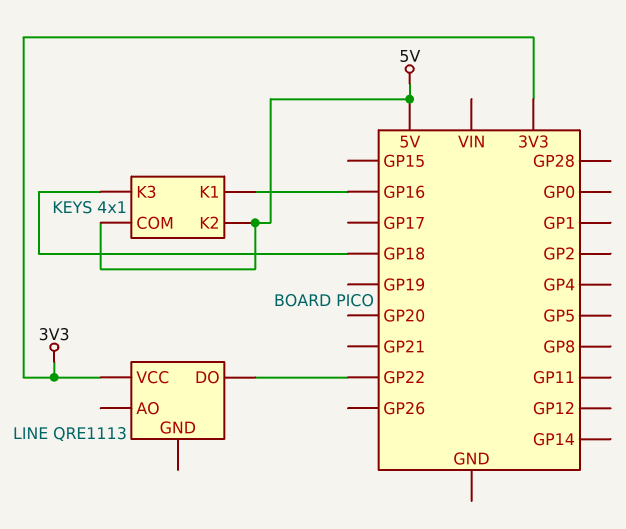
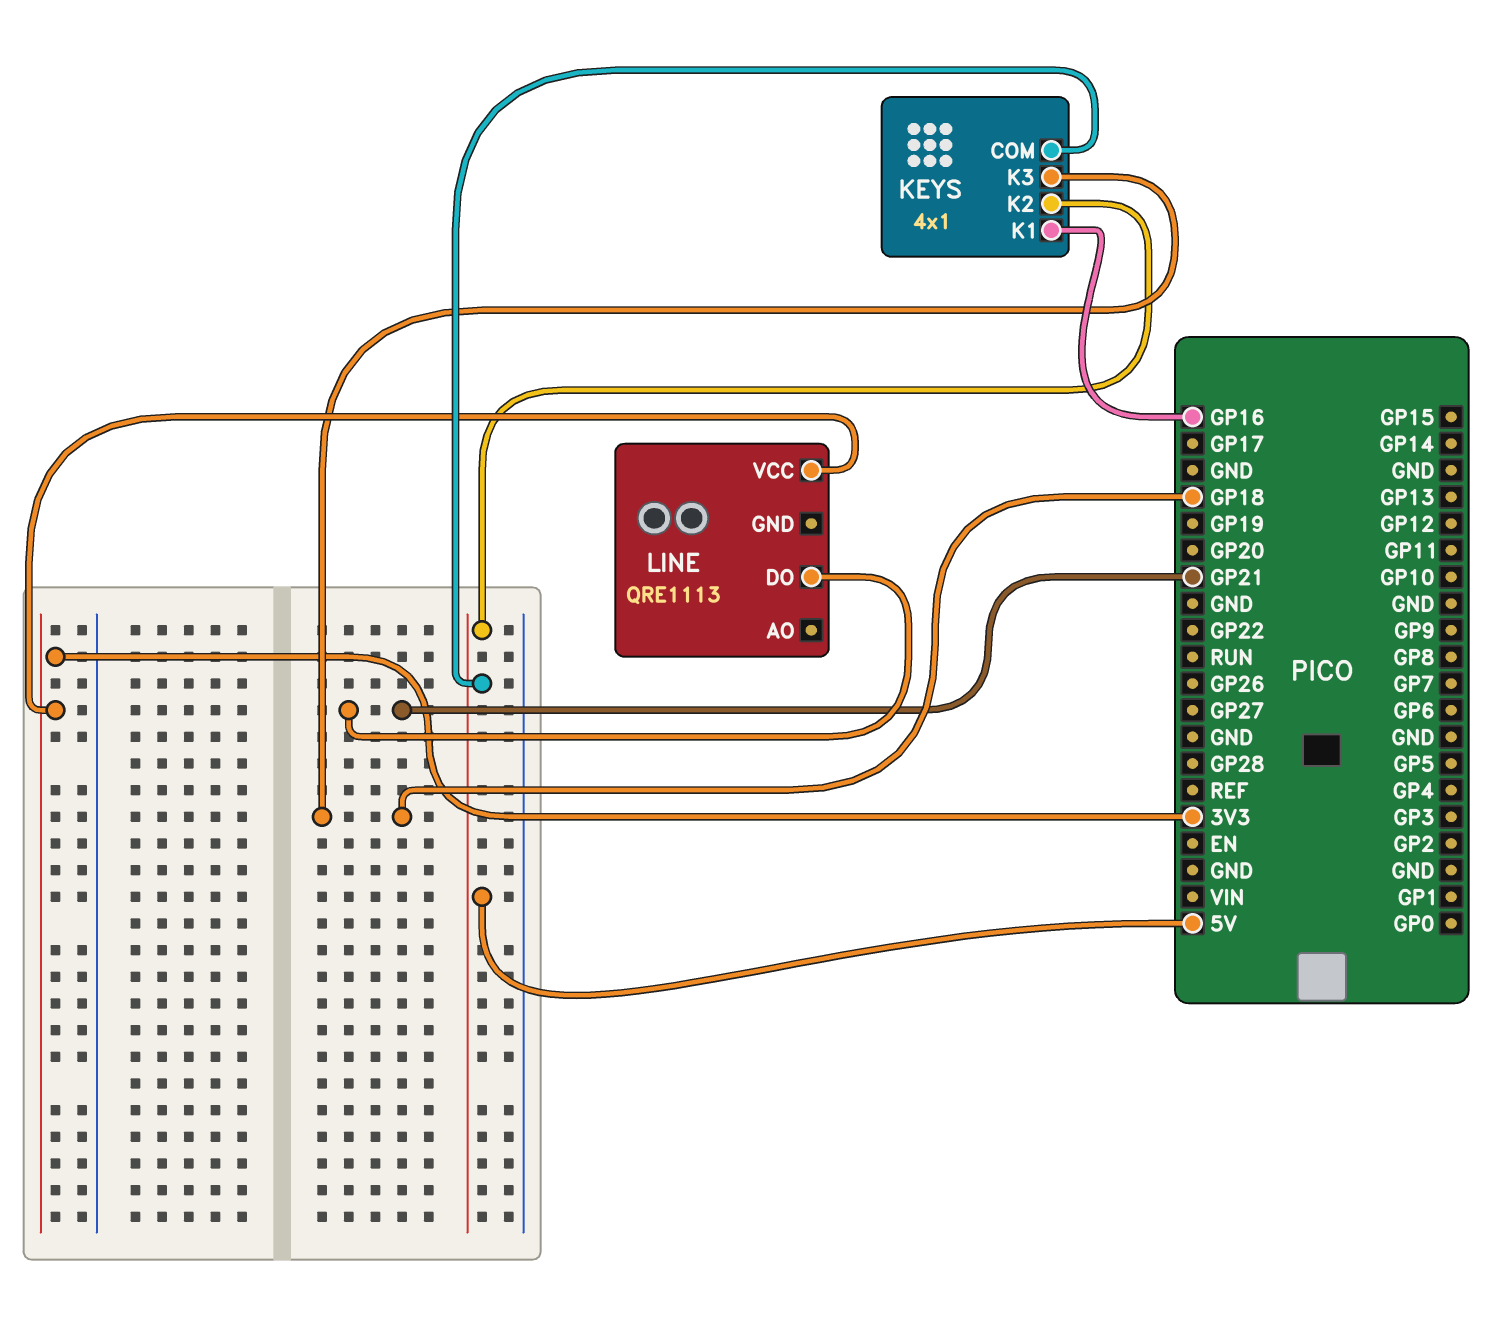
LINE pin DO: GP22 -> GP21

